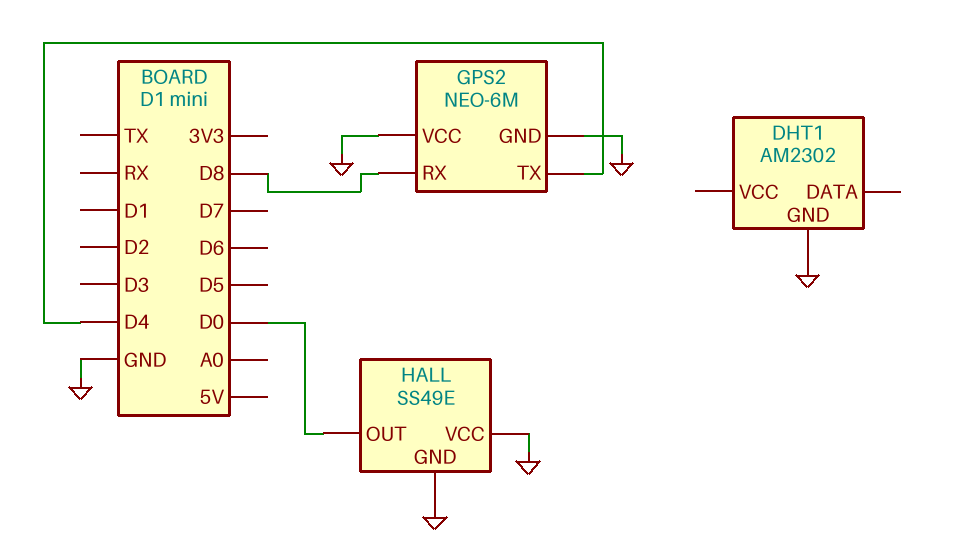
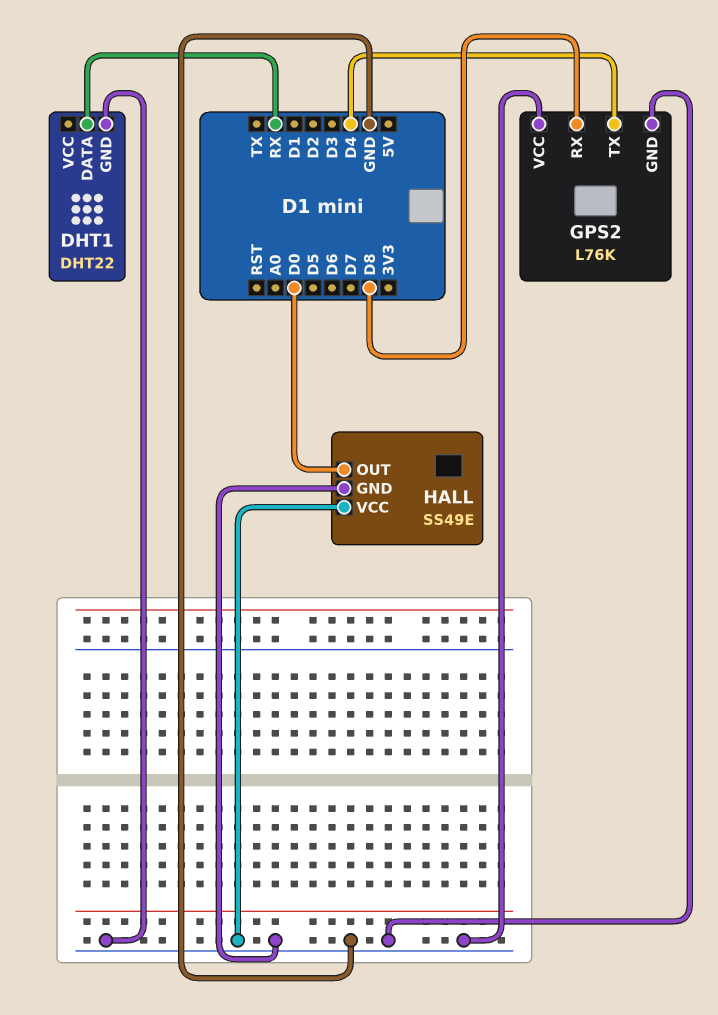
DHT1: AM2302 -> DHT22
DHT1 pin DATA: none -> RX
GPS2: NEO-6M -> L76K

